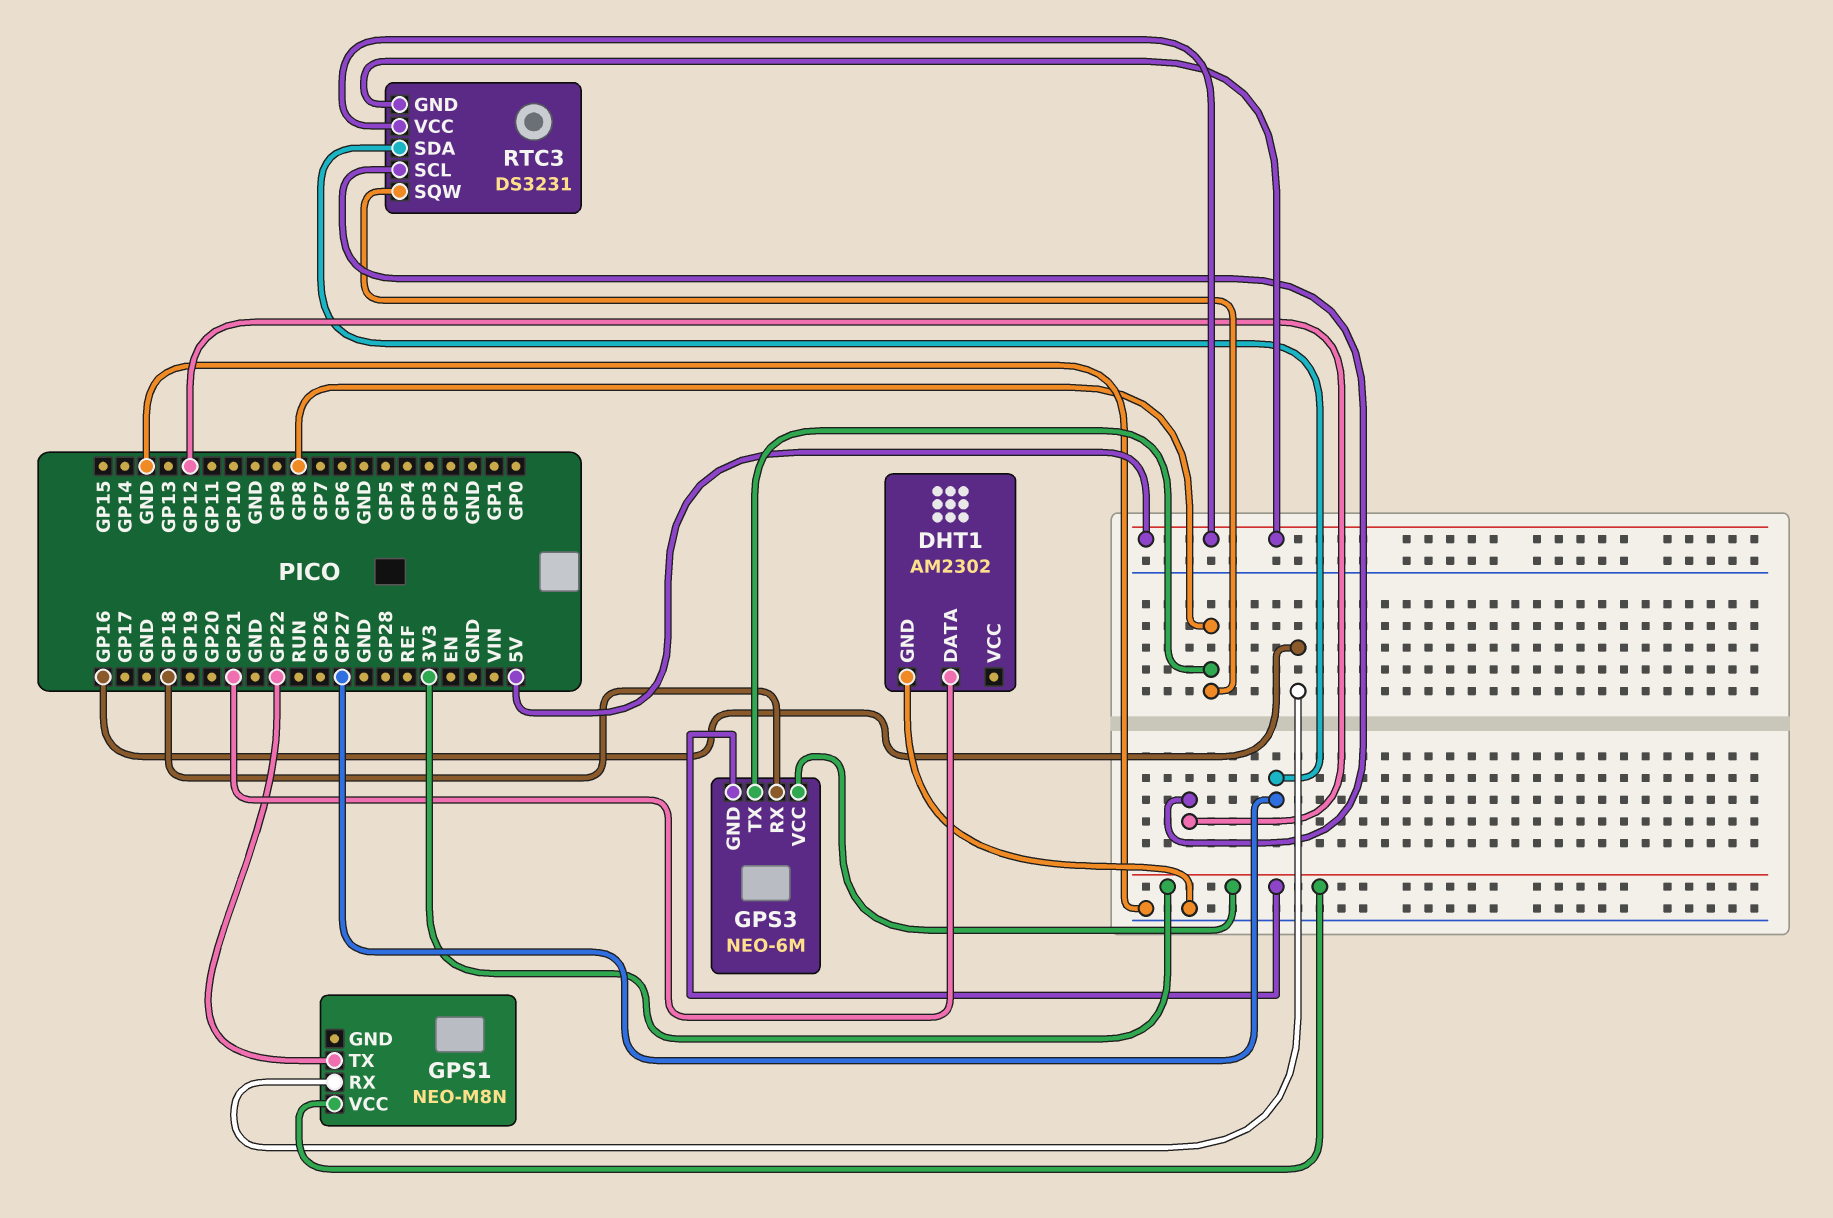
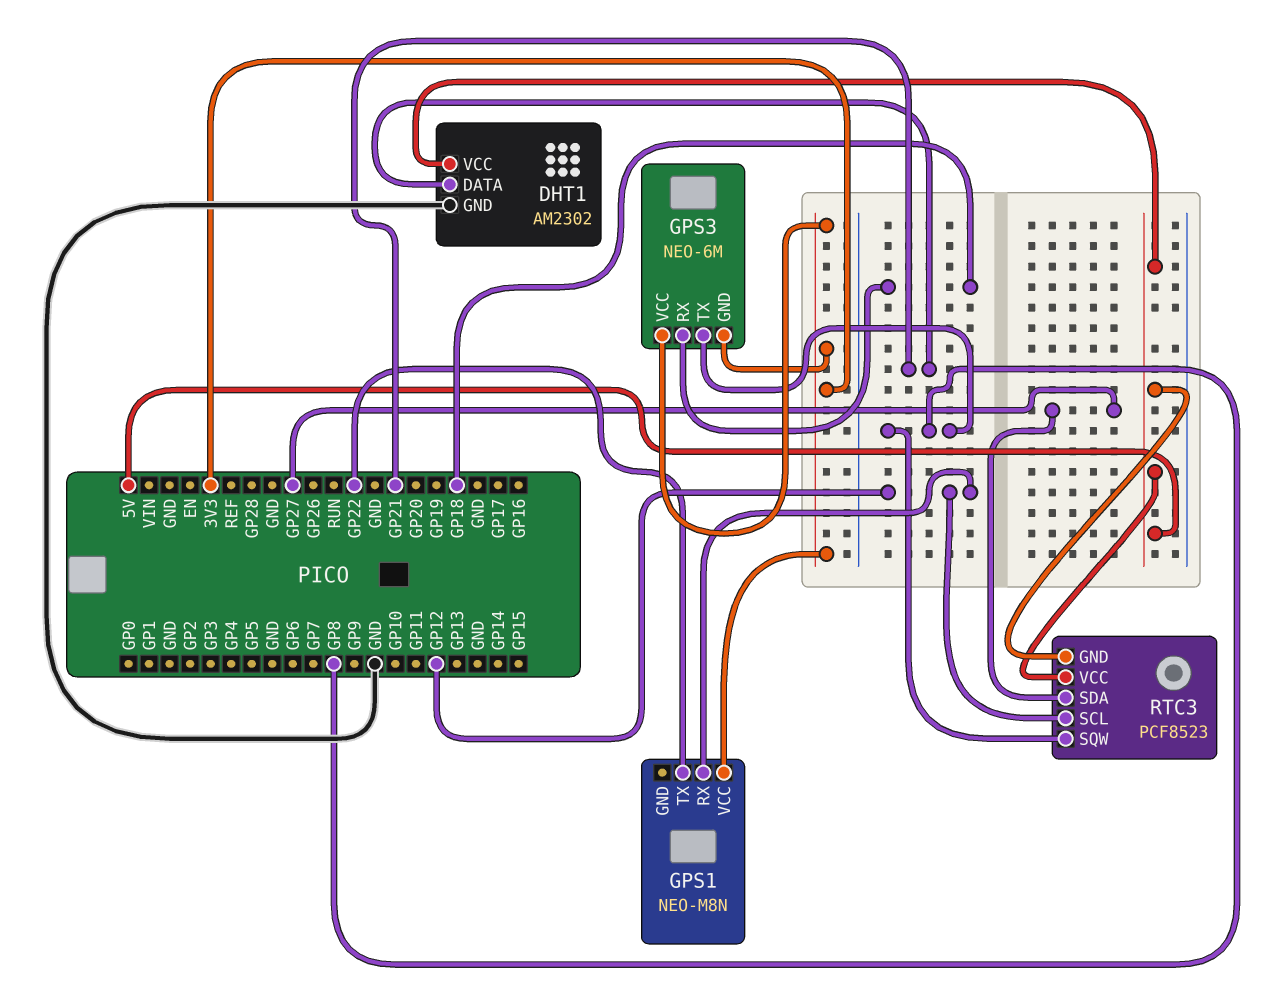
DHT1 pin VCC: none -> 5V
GPS1 pin RX: GP16 -> GP12
RTC3: DS3231 -> PCF8523

